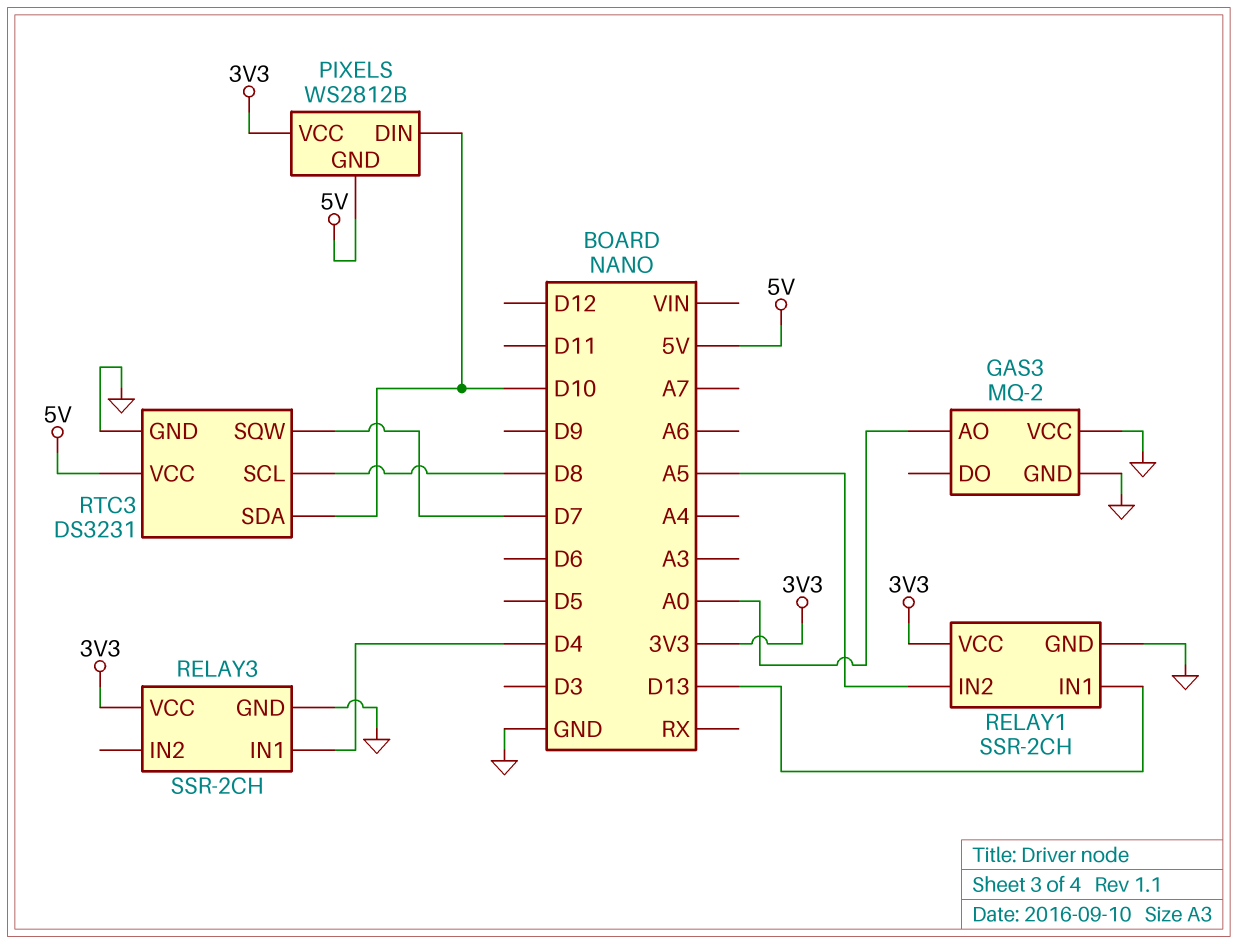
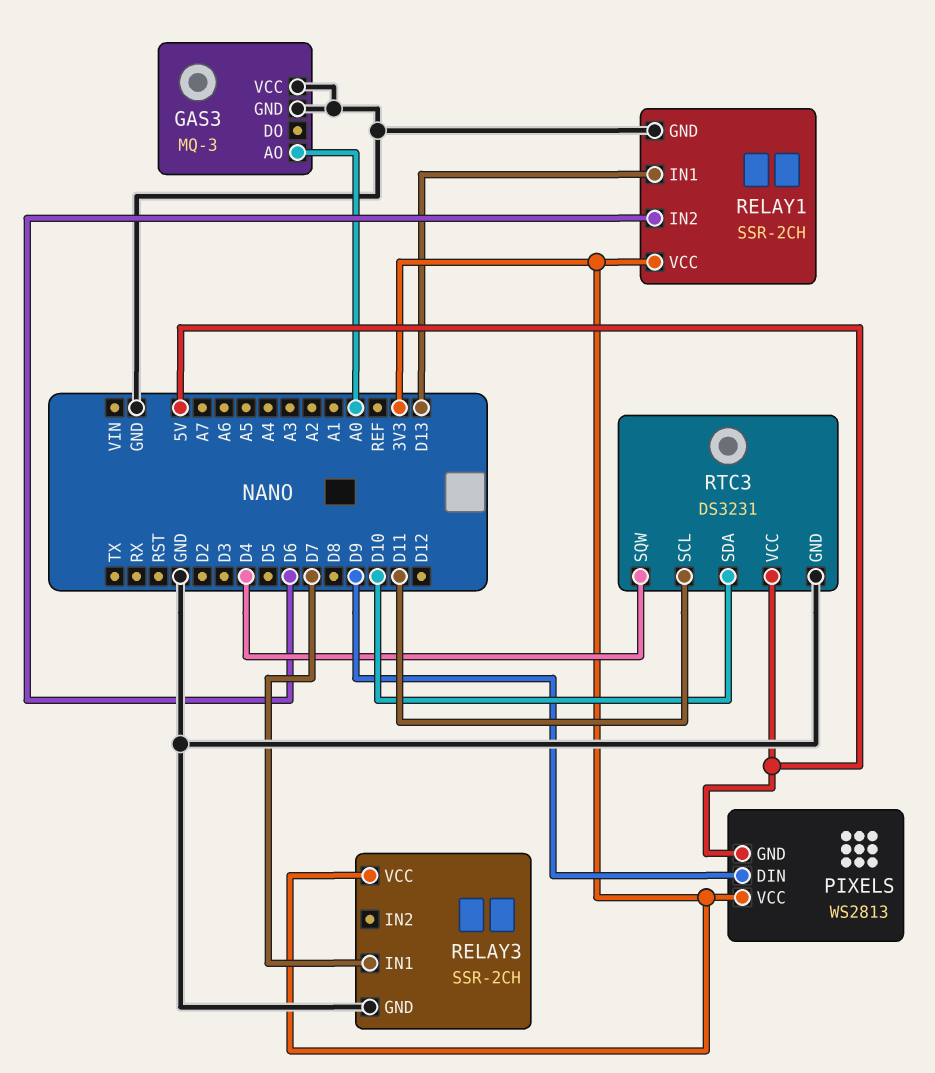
GAS3: MQ-2 -> MQ-3
PIXELS: WS2812B -> WS2813
PIXELS pin DIN: D10 -> D9
RELAY1 pin IN2: A5 -> D6
RELAY3 pin IN1: D4 -> D7
RTC3 pin SCL: D8 -> D11
RTC3 pin SQW: D7 -> D4

